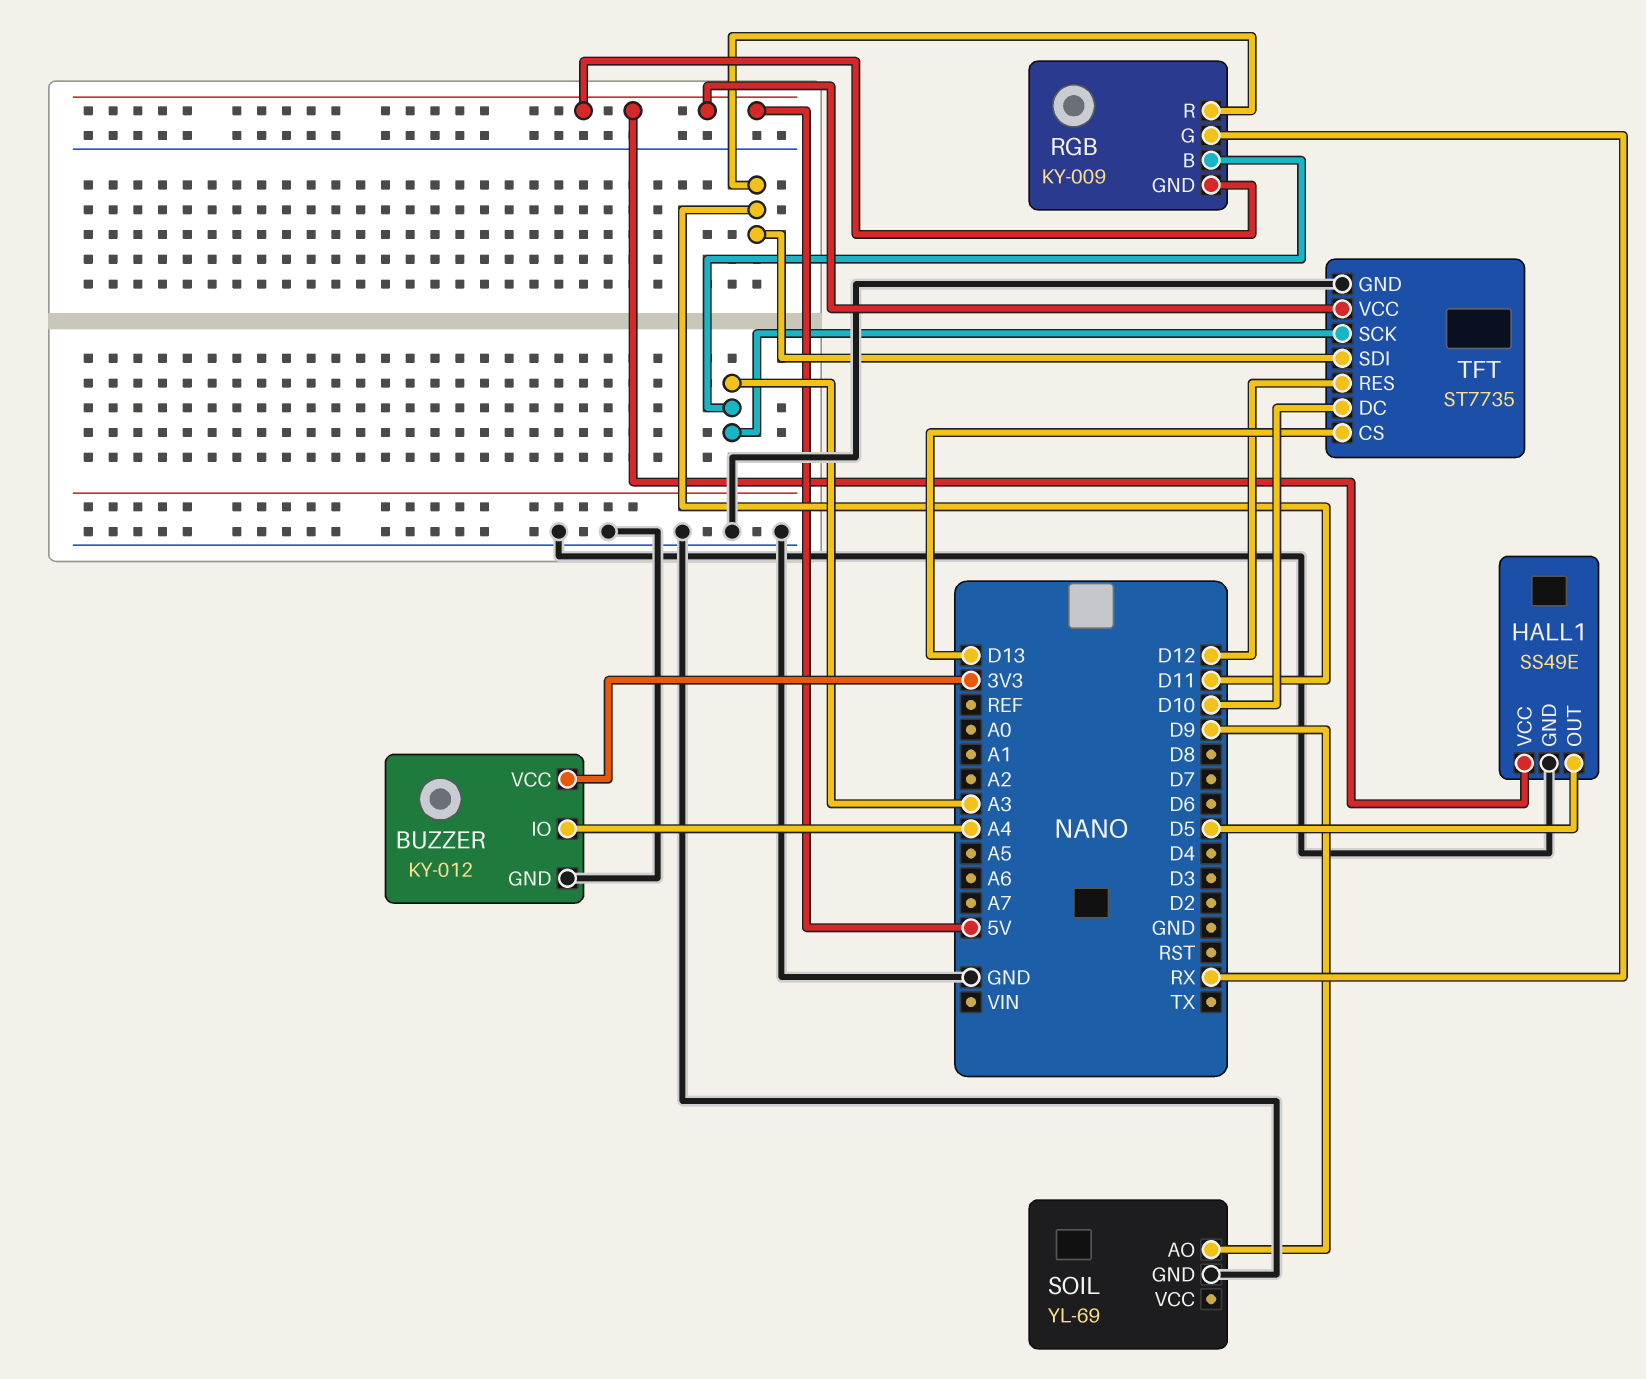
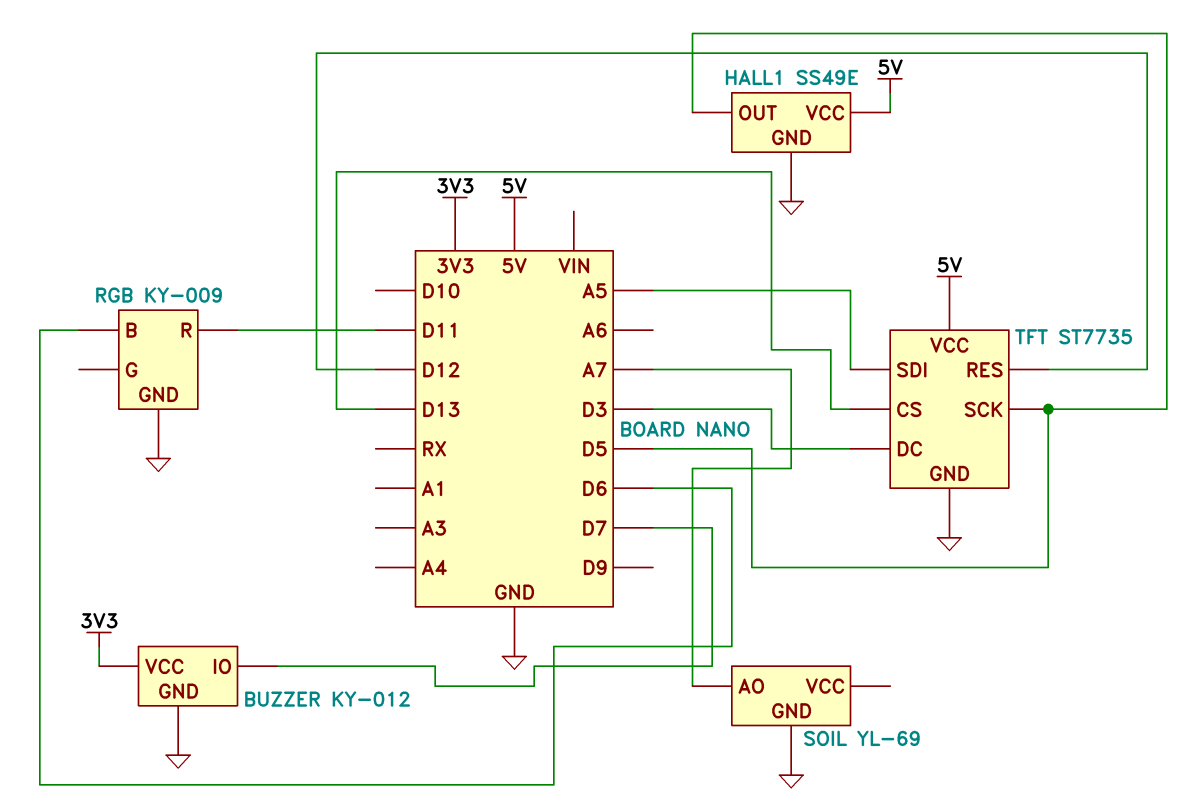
BUZZER pin IO: A4 -> D7
RGB pin B: A3 -> D6
RGB pin G: RX -> none
RGB pin GND: 5V -> GND
SOIL pin AO: D9 -> A7
TFT pin DC: D10 -> D3
TFT pin SCK: A3 -> D5
TFT pin SDI: D11 -> A5

